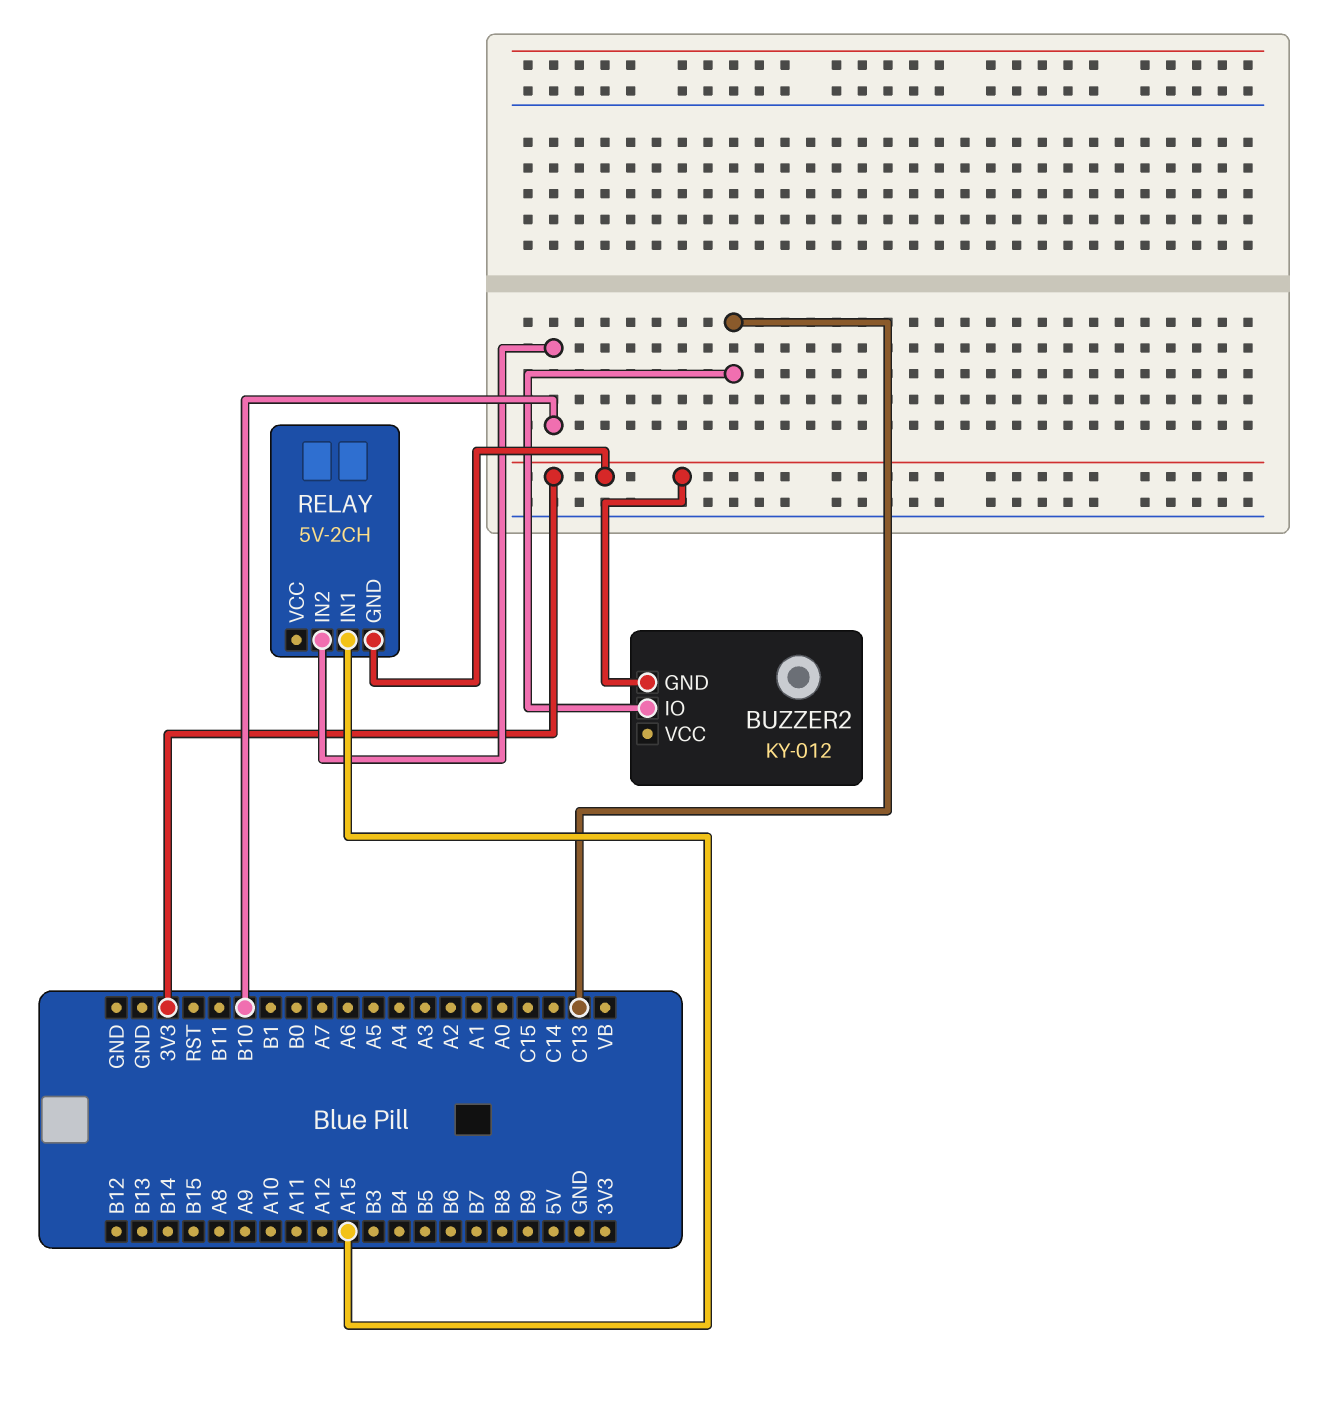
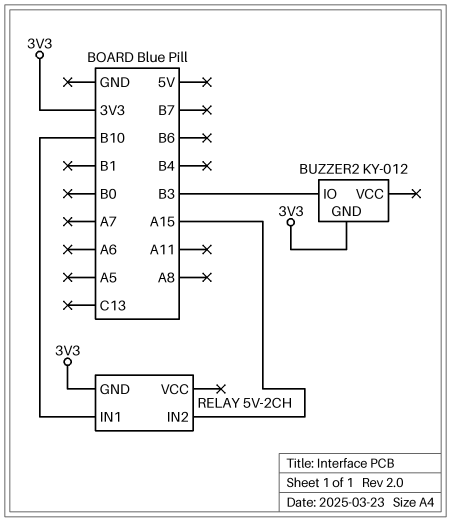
BUZZER2 pin IO: C13 -> B3
RELAY pin IN1: A15 -> B10
RELAY pin IN2: B10 -> A15

